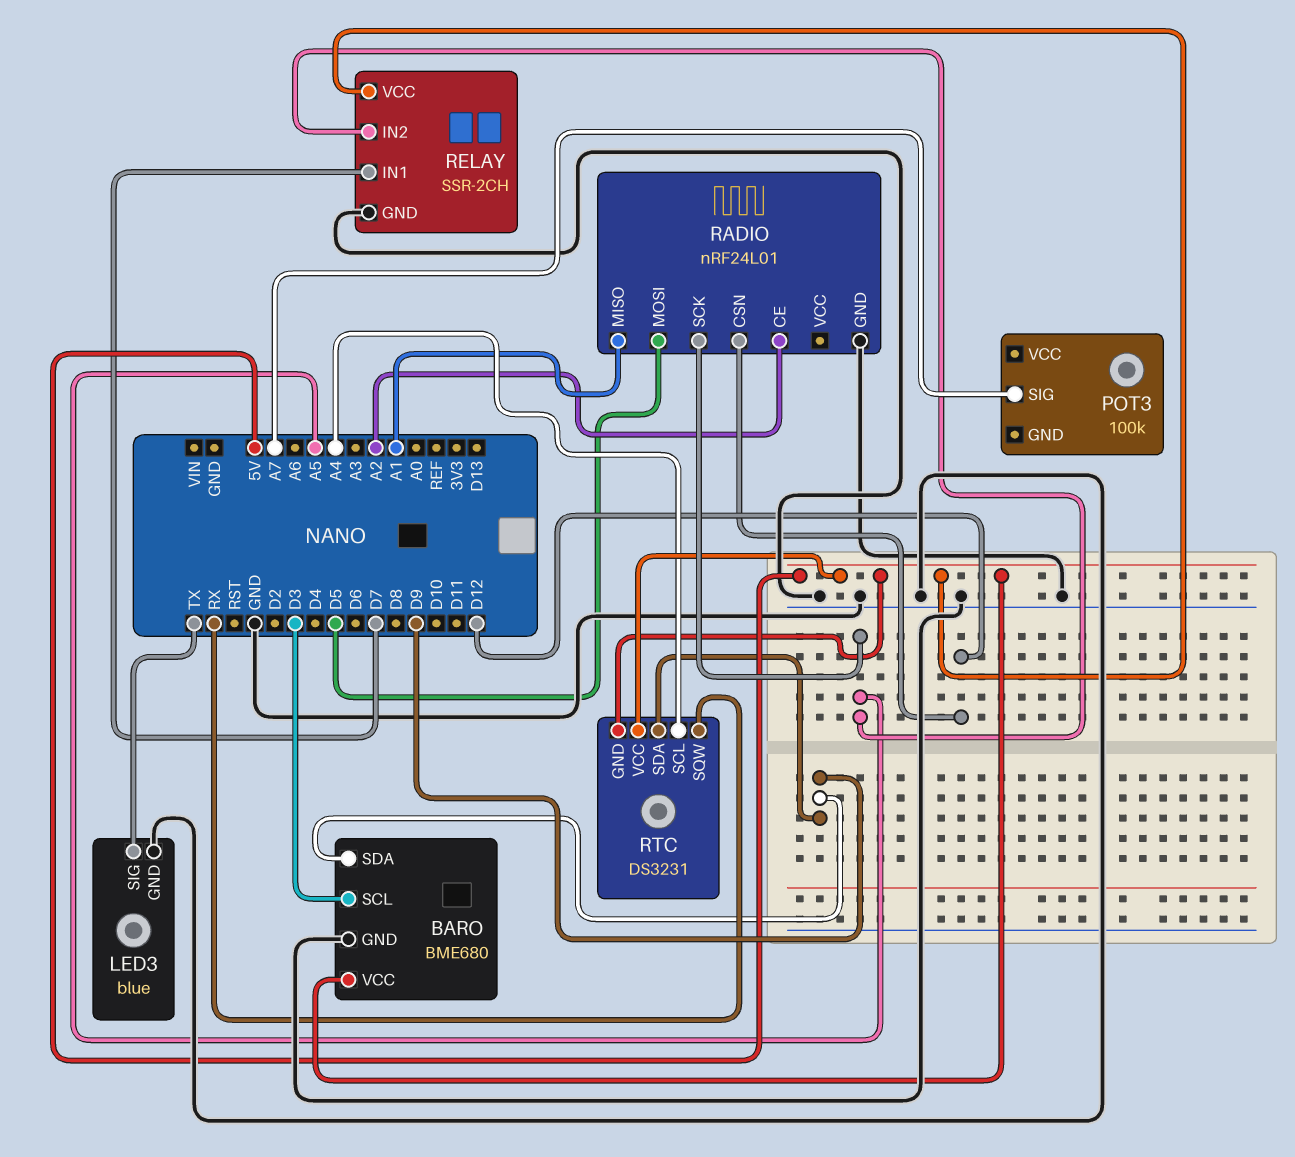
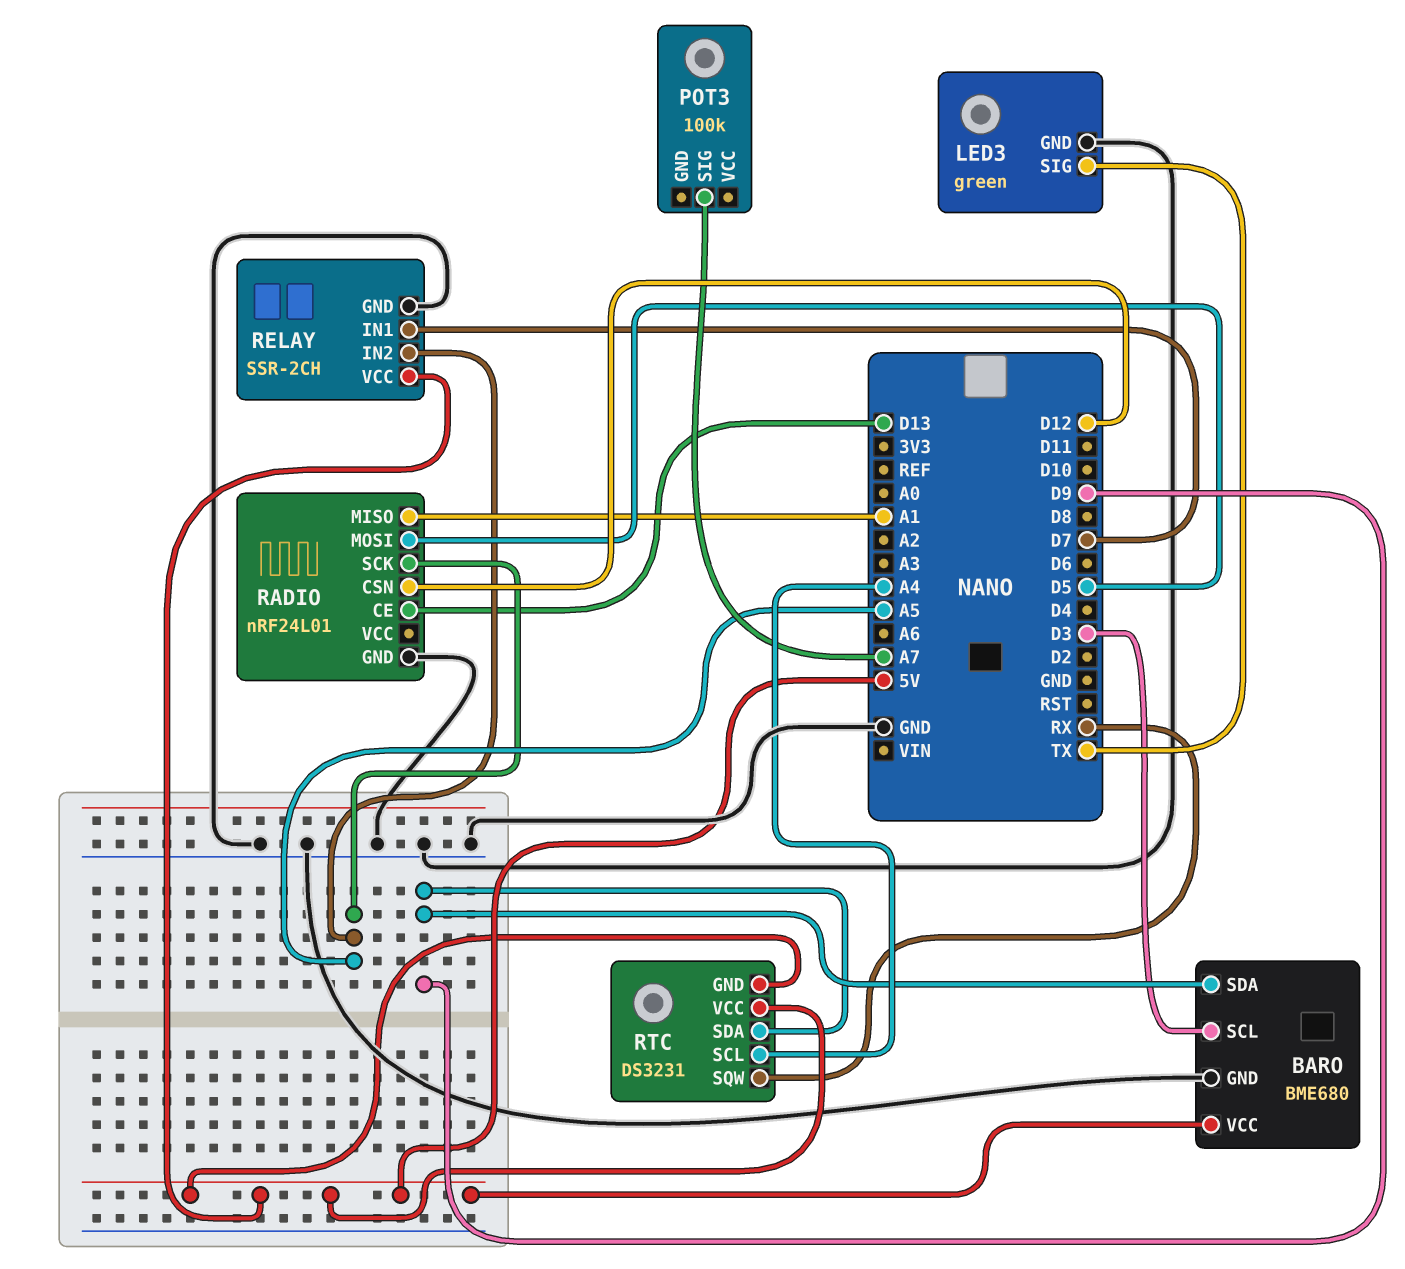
LED3: blue -> green
RADIO pin CE: A2 -> D13

